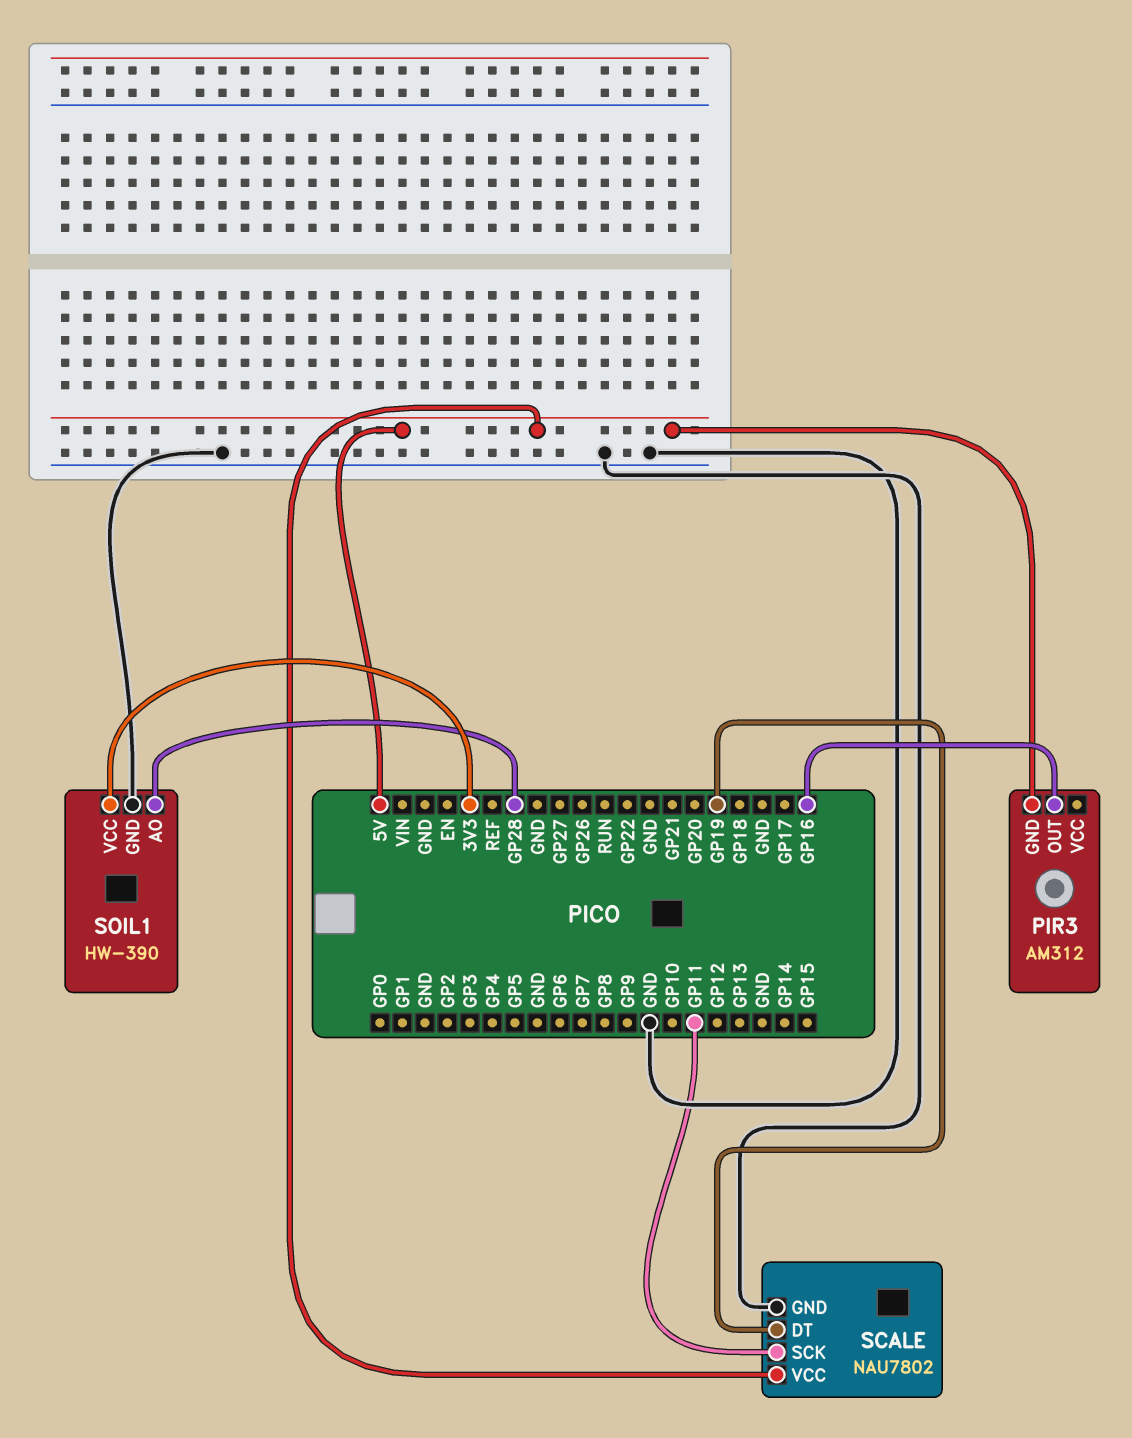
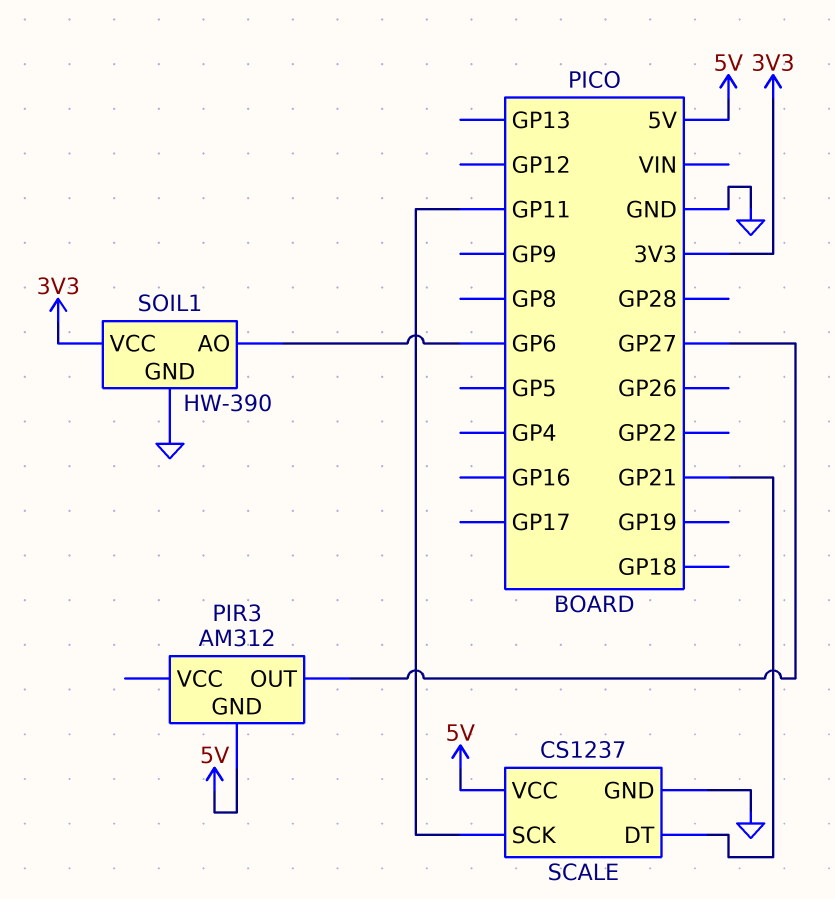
PIR3 pin OUT: GP16 -> GP27
SCALE: NAU7802 -> CS1237
SCALE pin DT: GP19 -> GP21
SOIL1 pin AO: GP28 -> GP6

